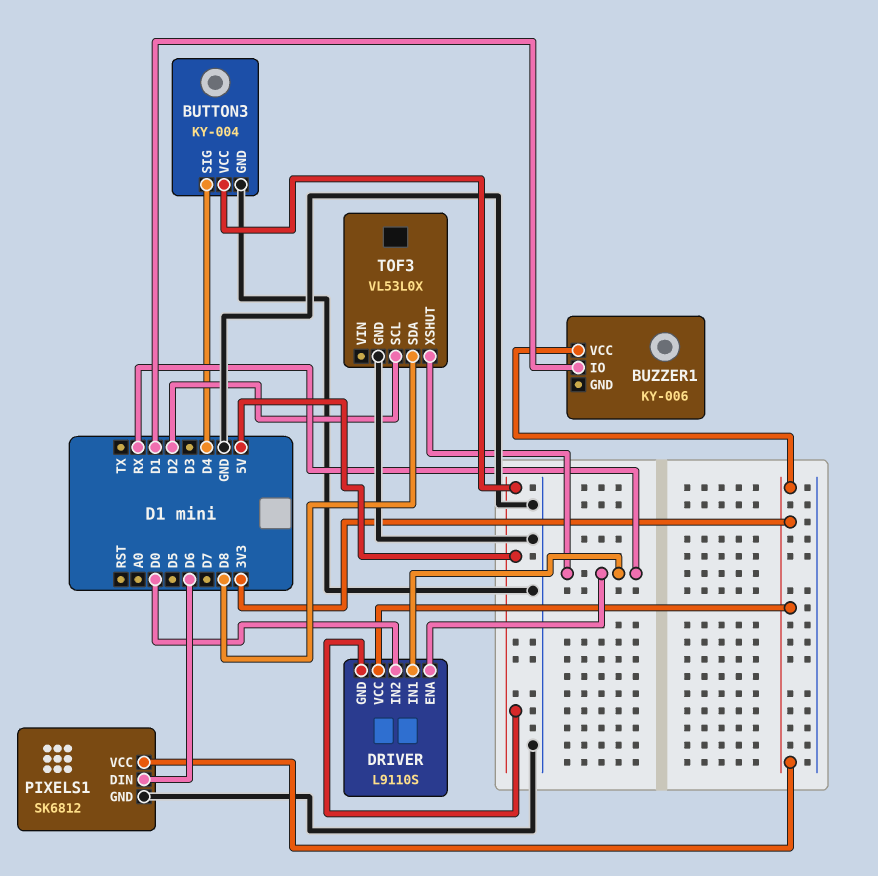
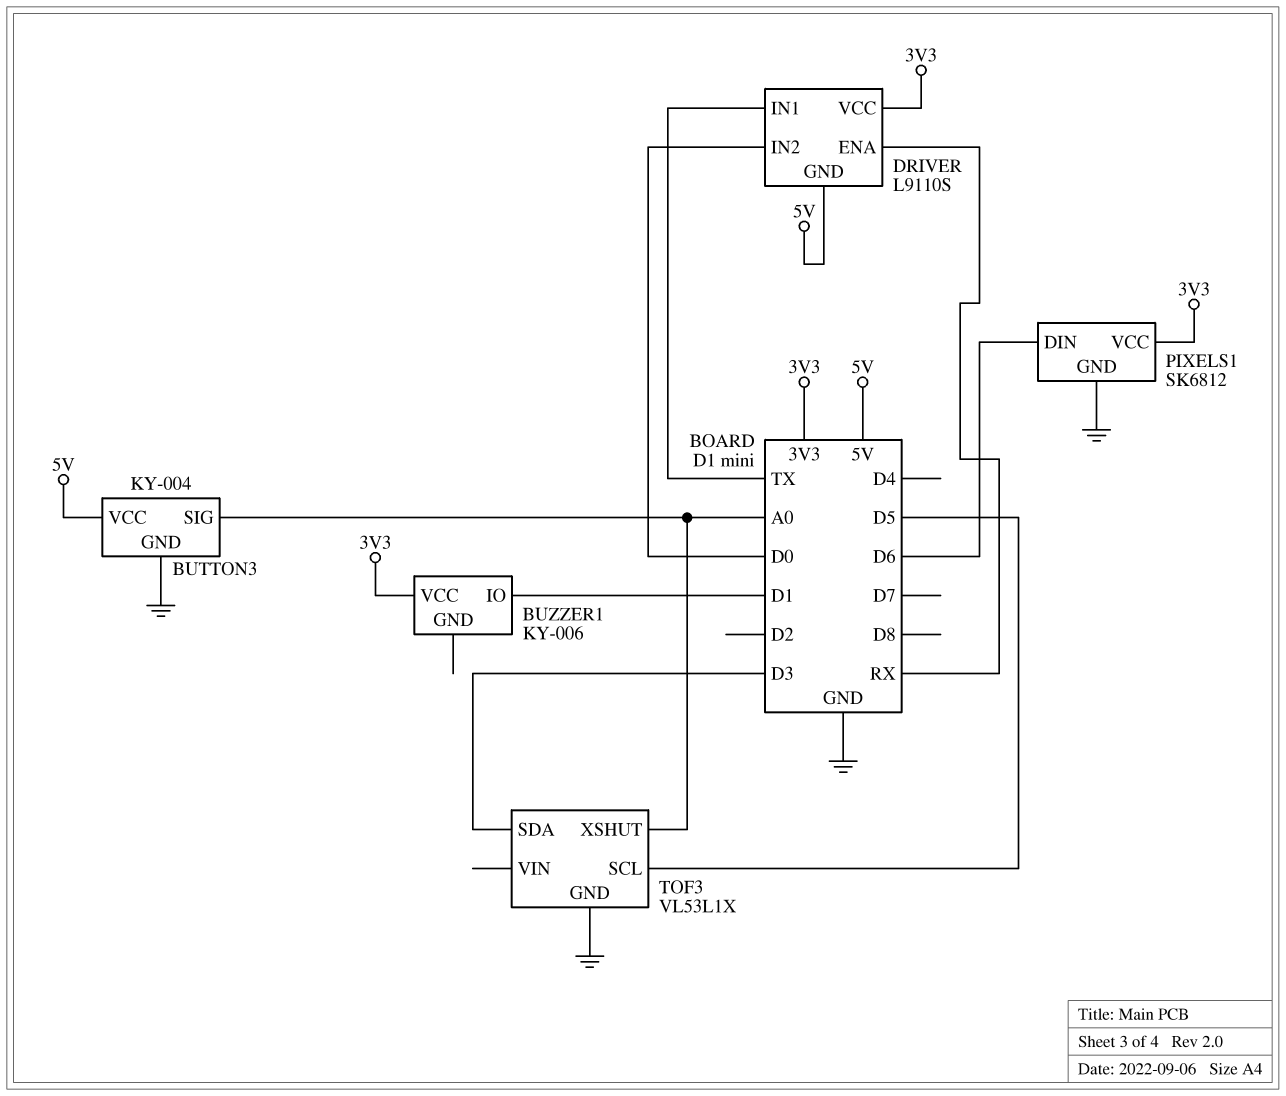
BUTTON3 pin SIG: D4 -> A0
DRIVER pin IN1: RX -> TX
TOF3: VL53L0X -> VL53L1X
TOF3 pin SCL: D2 -> D5
TOF3 pin SDA: D8 -> D3
TOF3 pin XSHUT: RX -> A0

